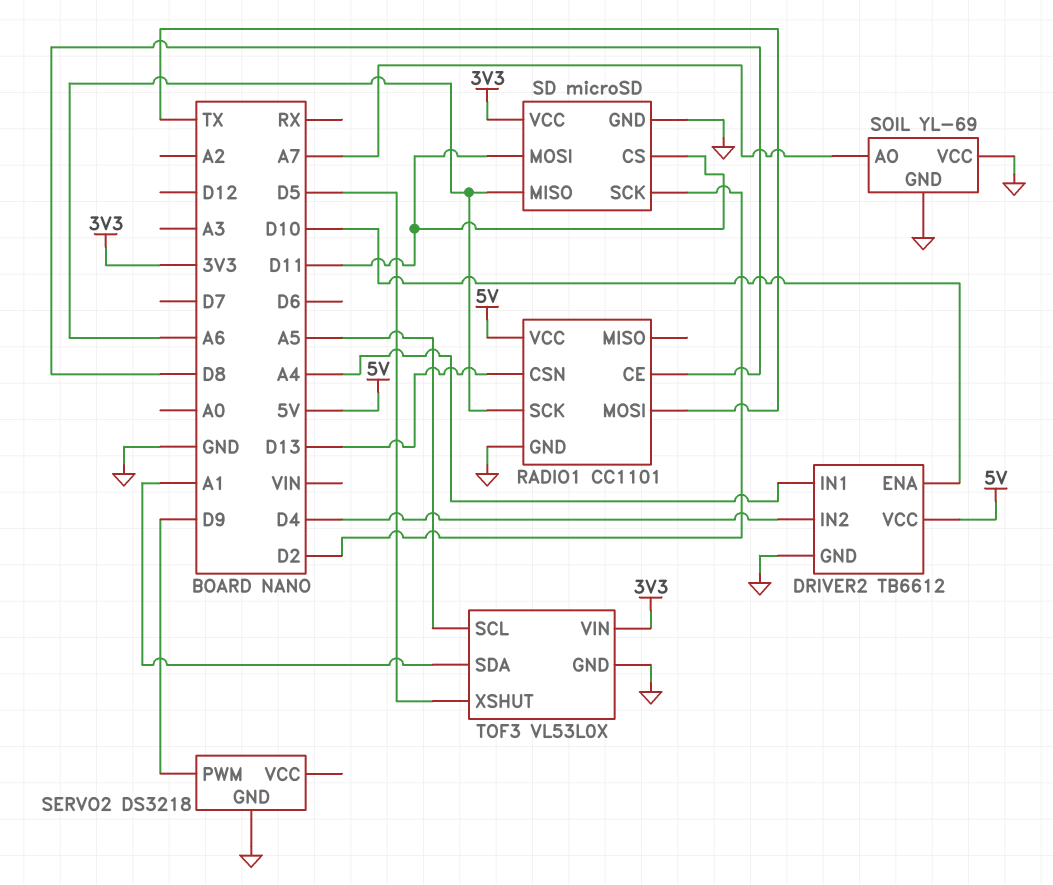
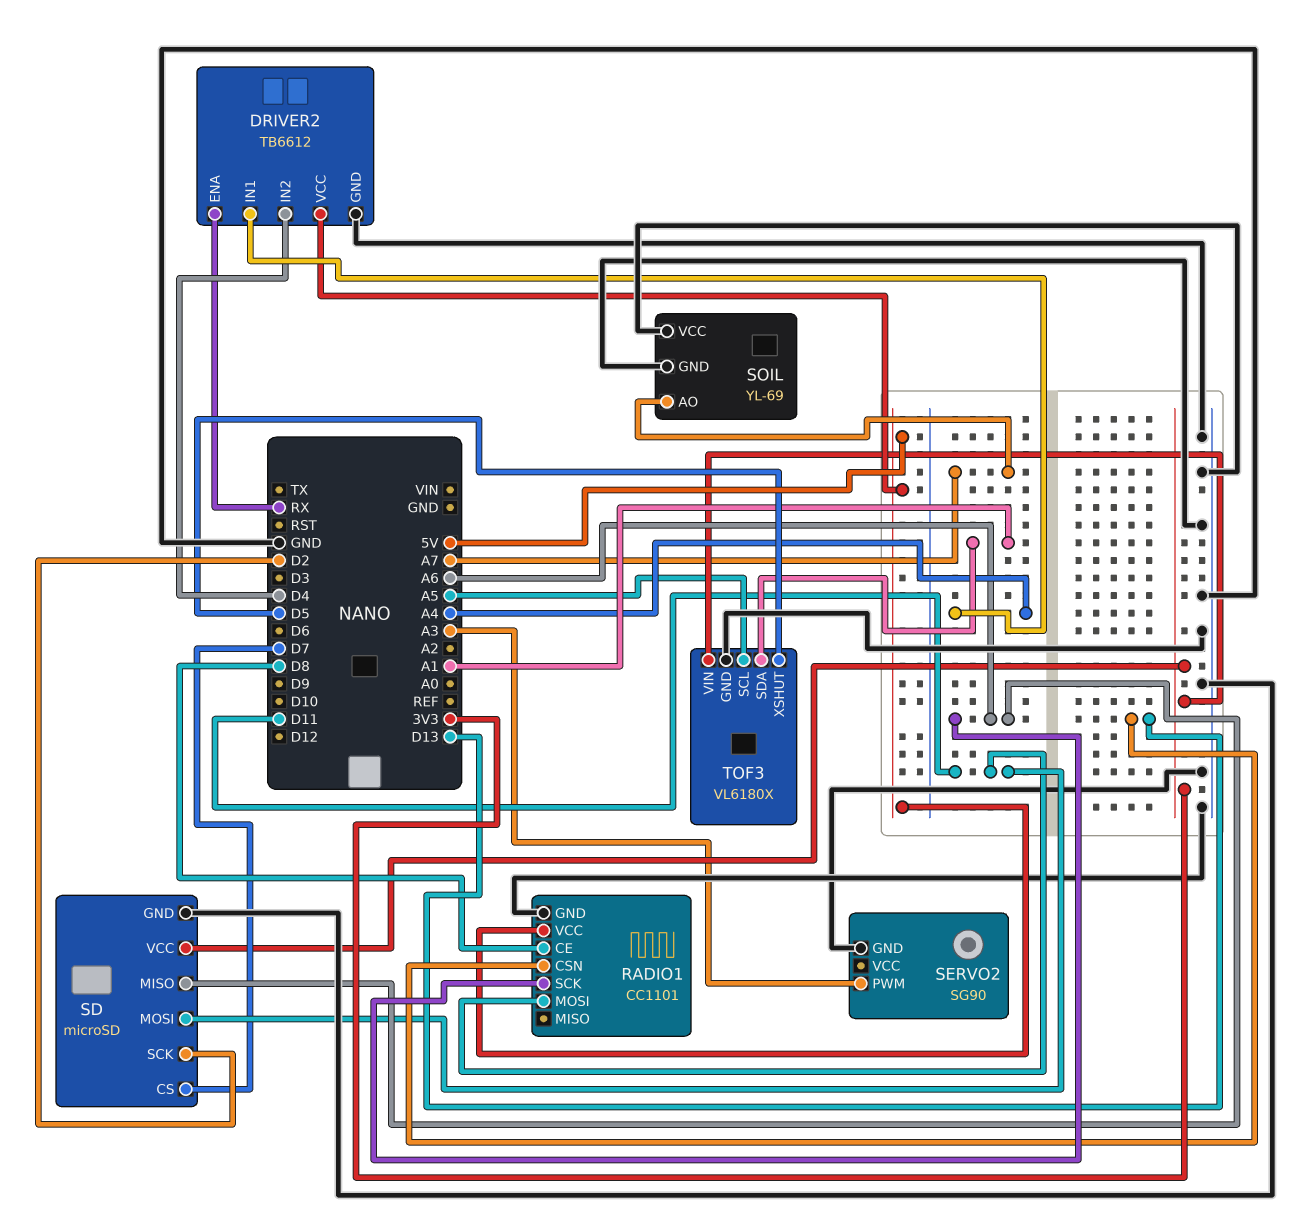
DRIVER2 pin ENA: D10 -> RX
RADIO1 pin MOSI: TX -> D11
SD pin CS: D11 -> D7
SERVO2: DS3218 -> SG90
SERVO2 pin PWM: D9 -> A3
TOF3: VL53L0X -> VL6180X

